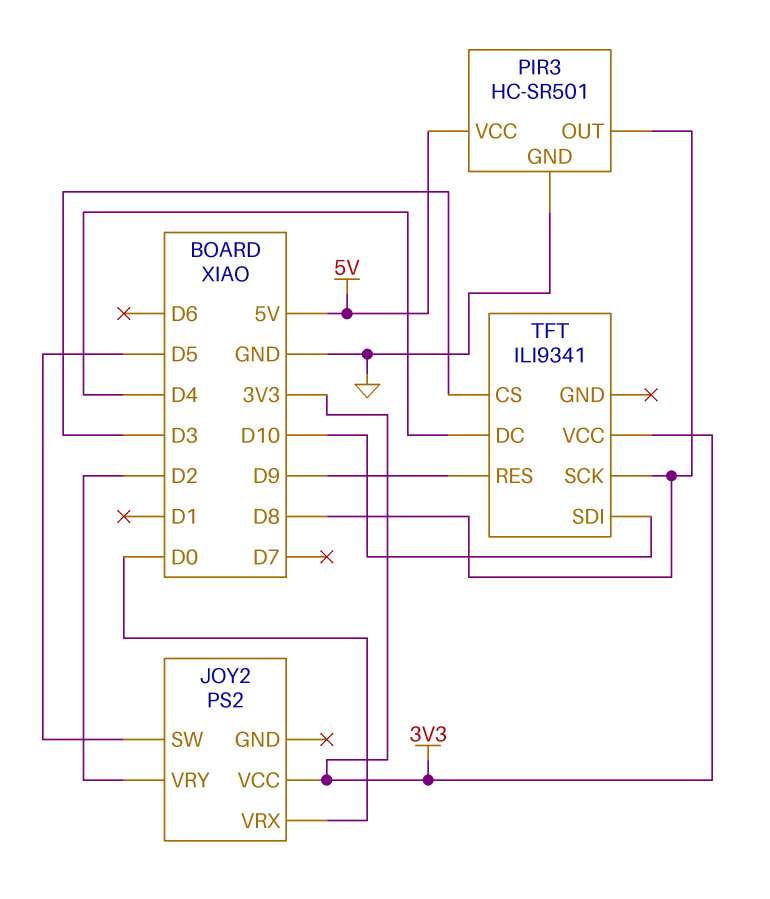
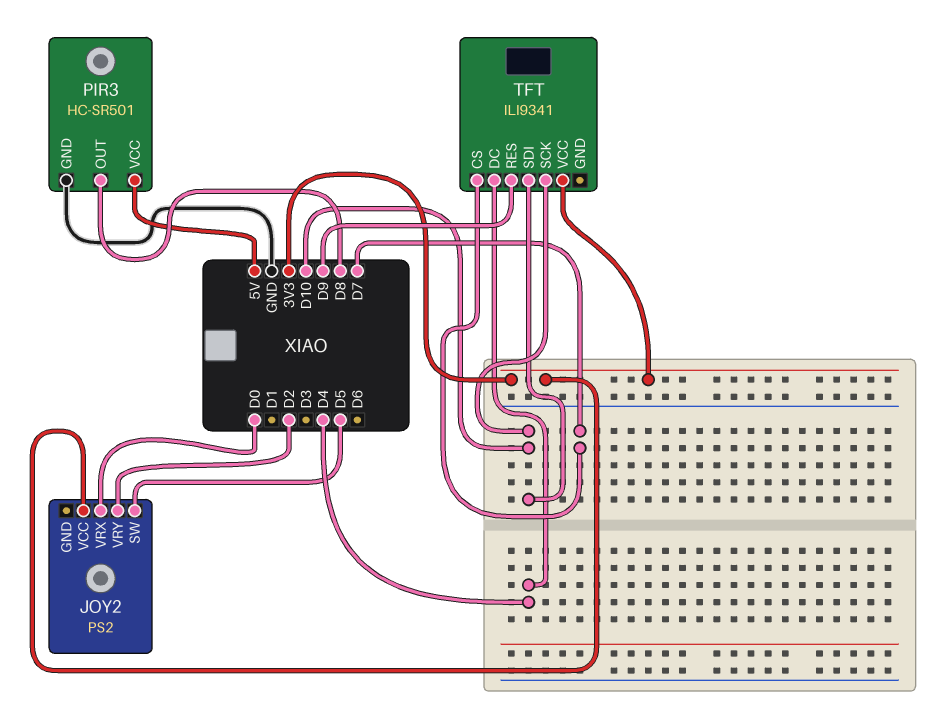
TFT pin CS: D3 -> D7
TFT pin SCK: D8 -> D10

